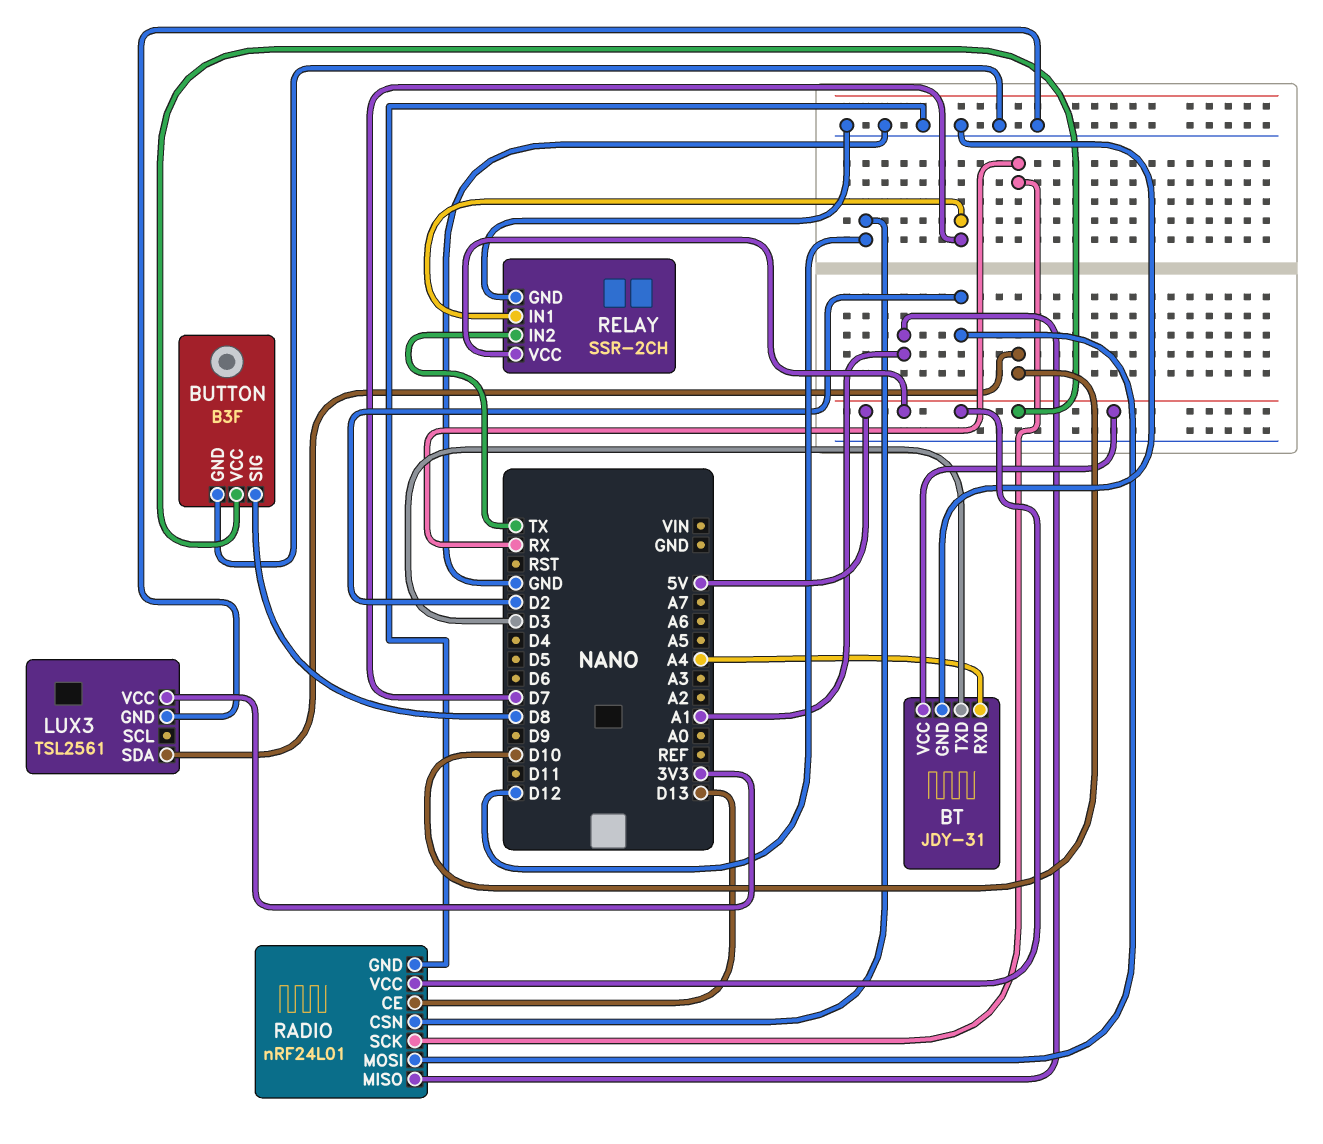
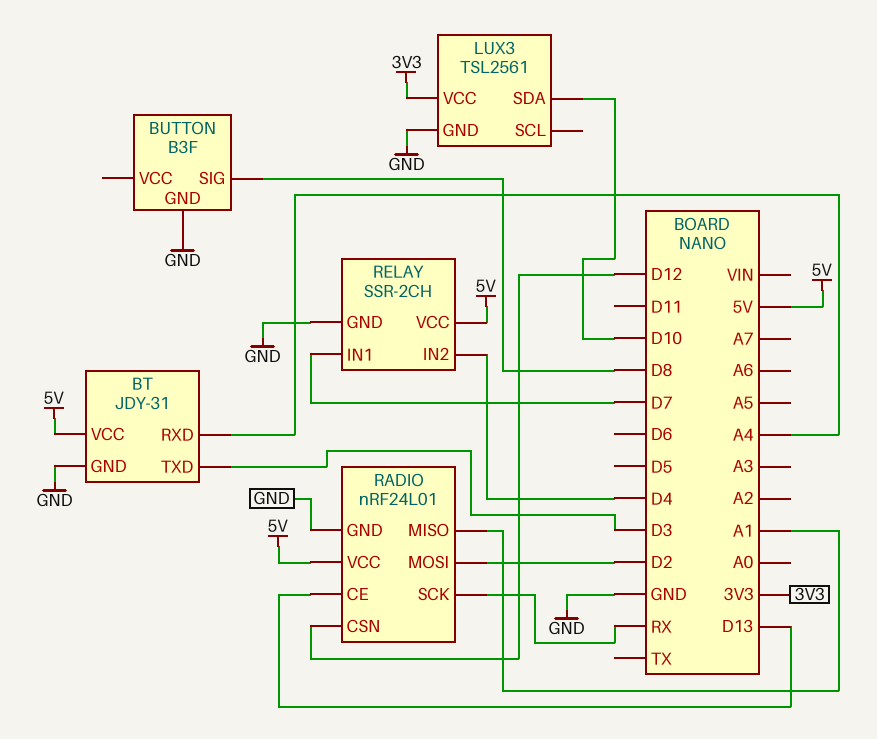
BUTTON pin VCC: 5V -> none
RELAY pin IN2: TX -> D4

